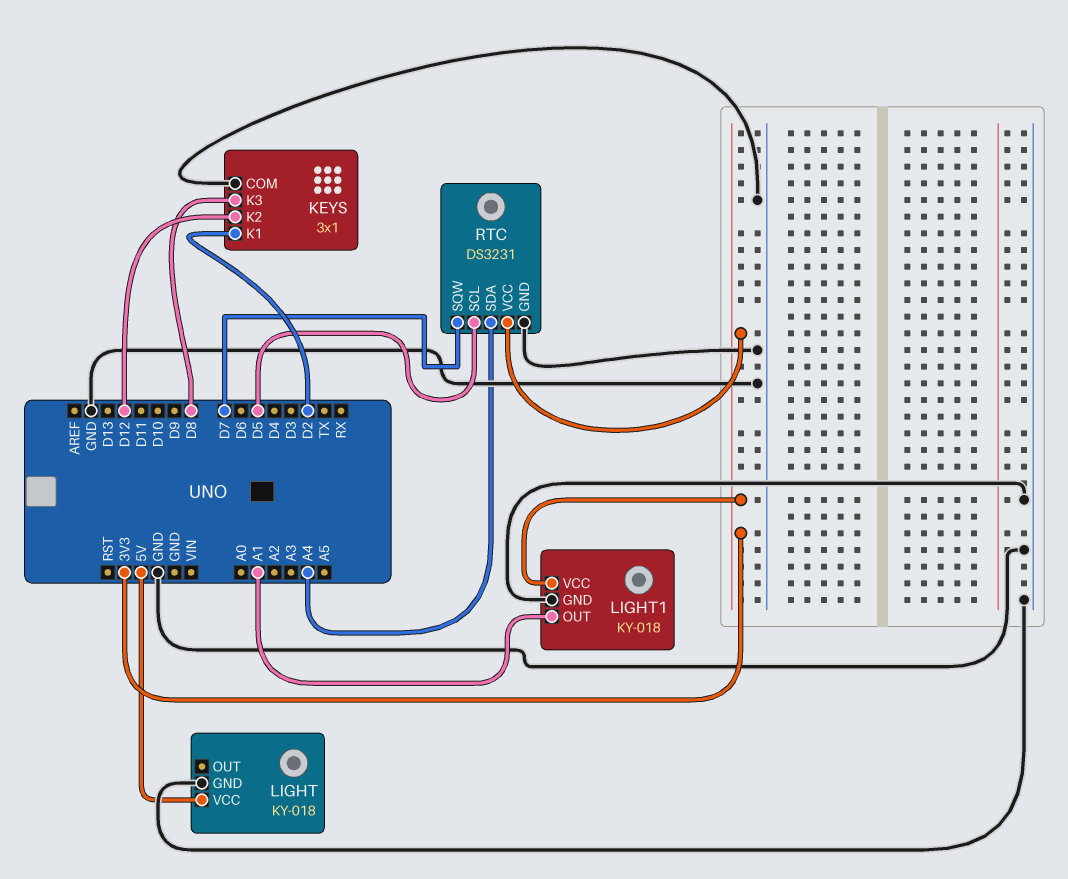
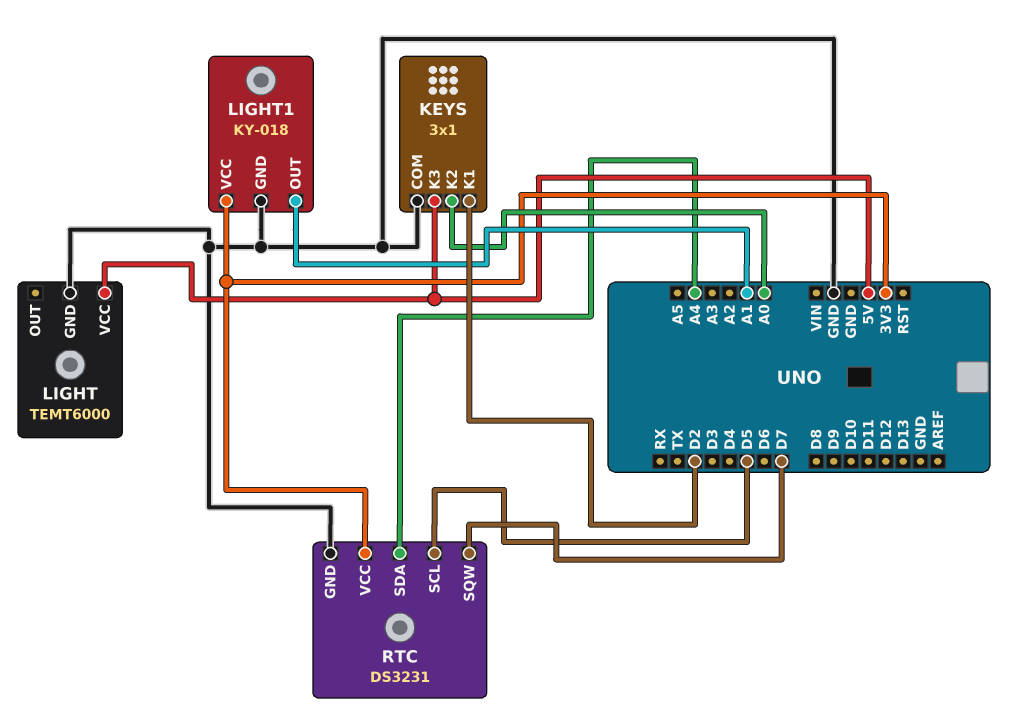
KEYS pin K2: D12 -> A0
KEYS pin K3: D8 -> 5V
LIGHT: KY-018 -> TEMT6000

